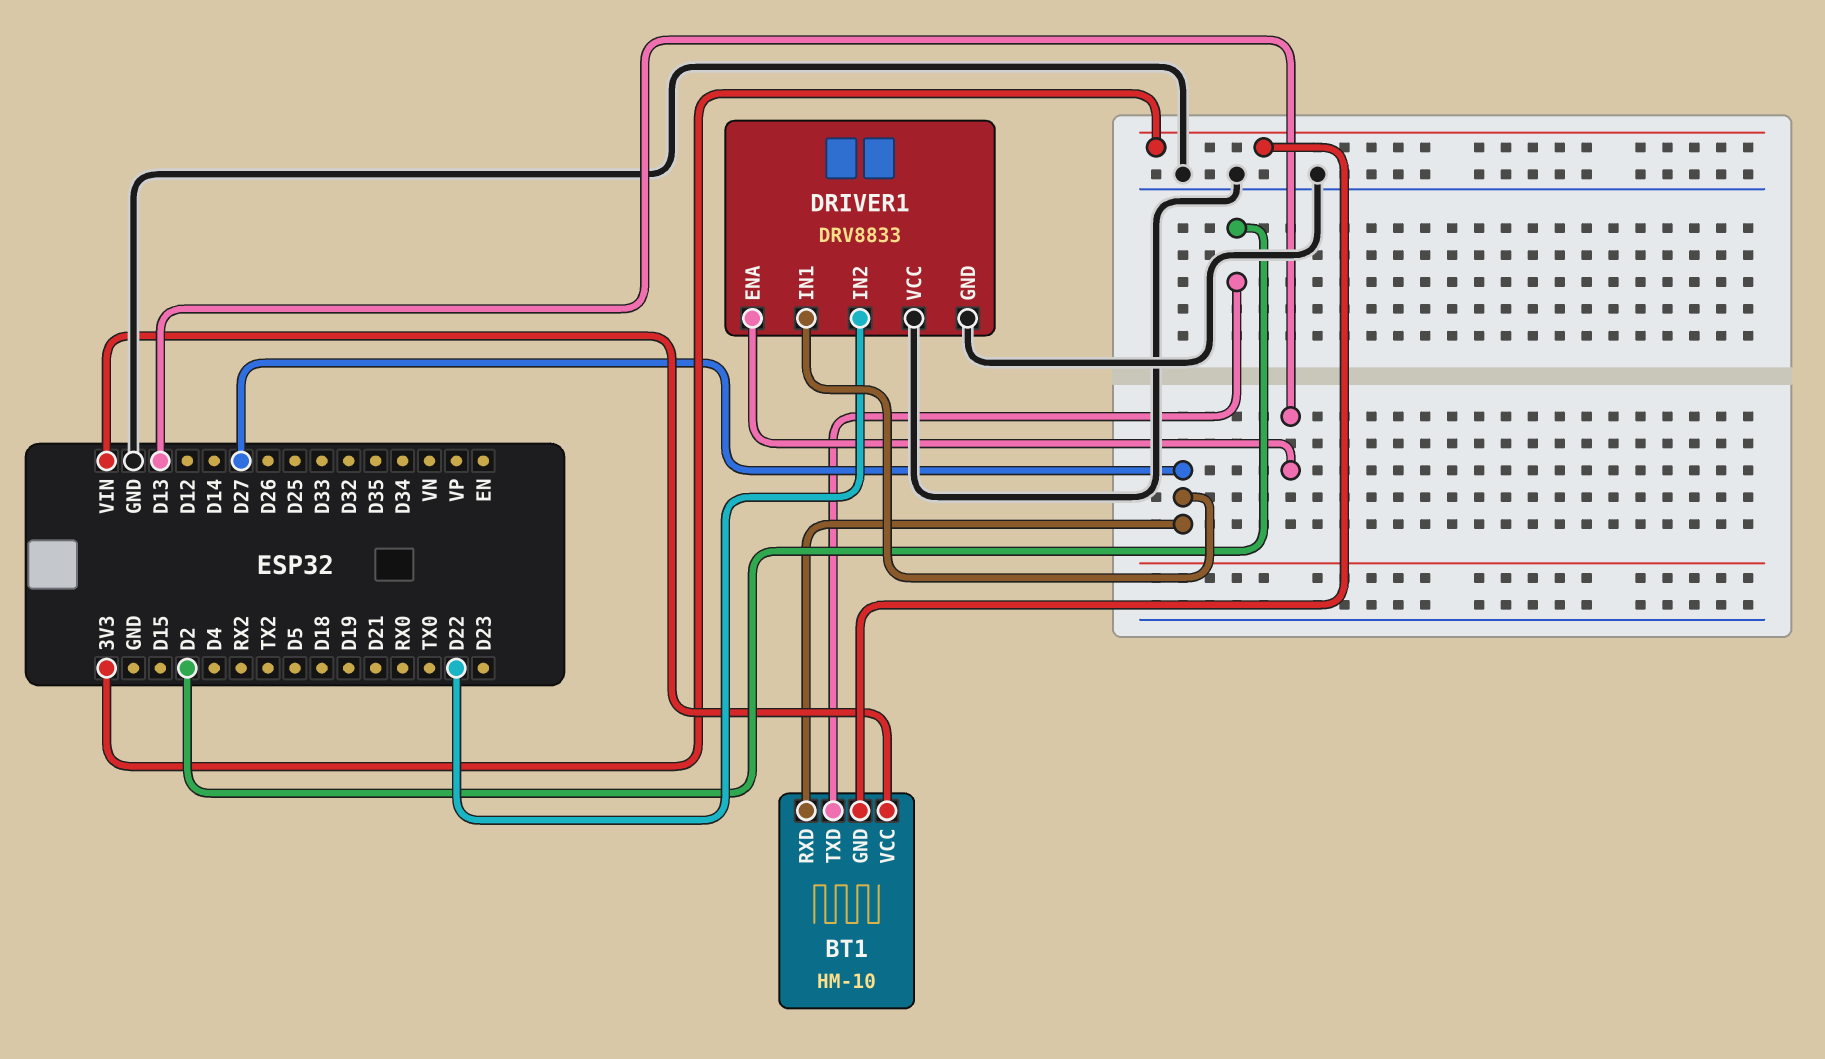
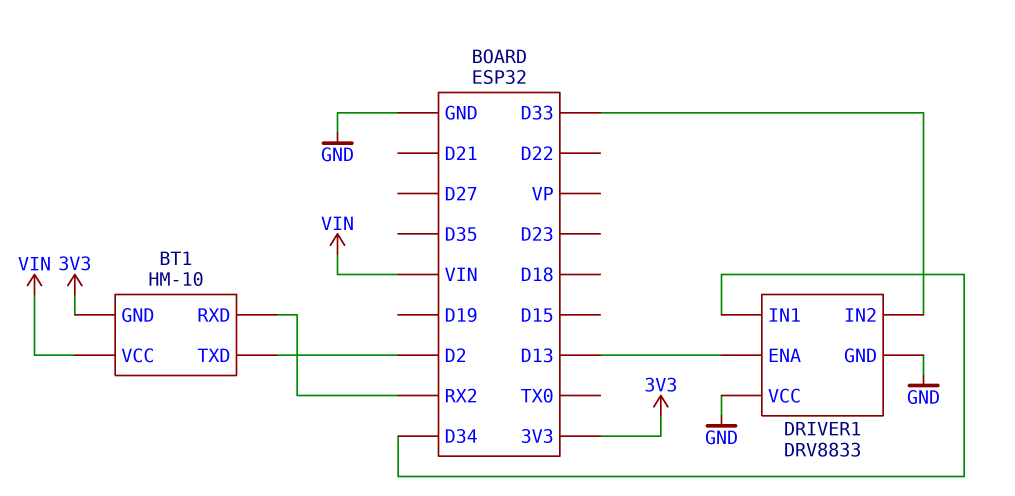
BT1 pin RXD: D27 -> RX2
DRIVER1 pin IN1: D27 -> D34
DRIVER1 pin IN2: D22 -> D33

